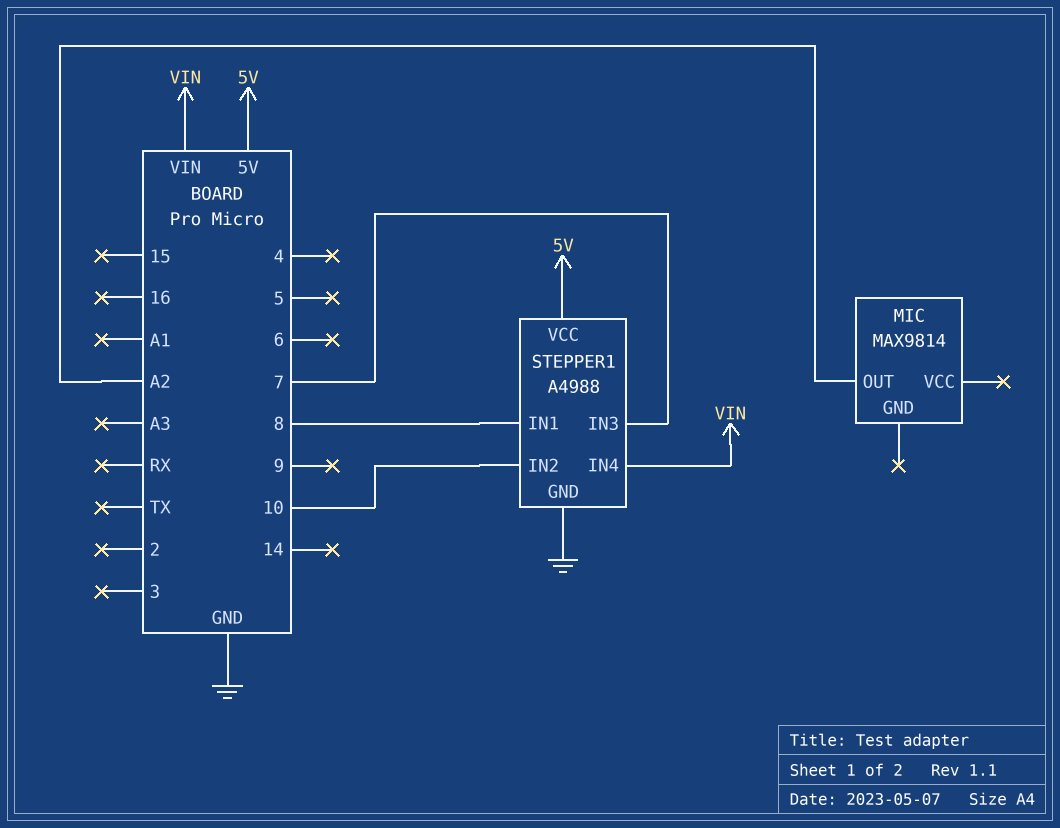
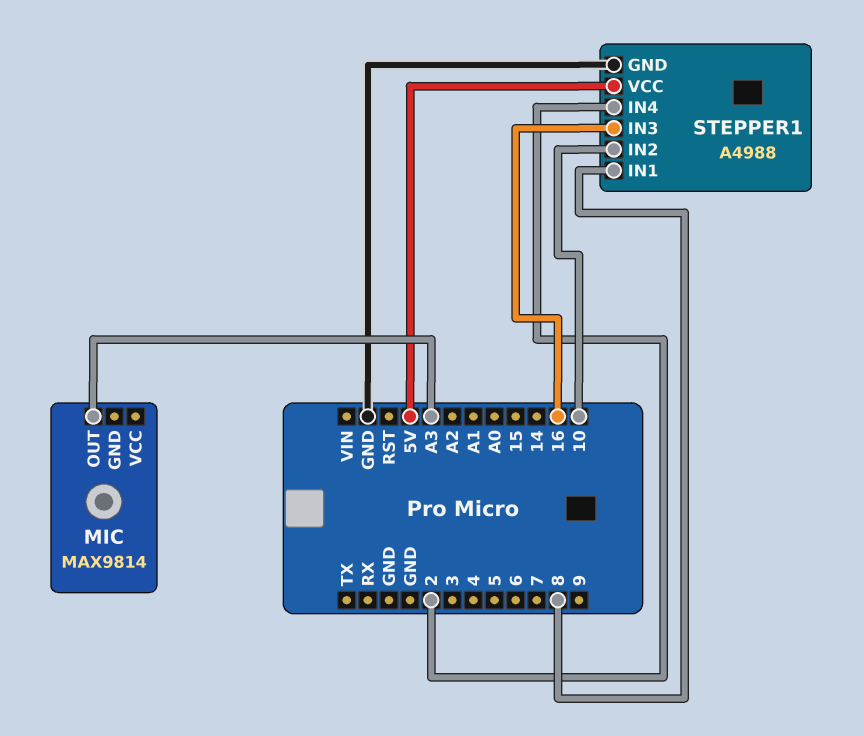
MIC pin OUT: A2 -> A3
STEPPER1 pin IN3: 7 -> 16
STEPPER1 pin IN4: VIN -> 2

